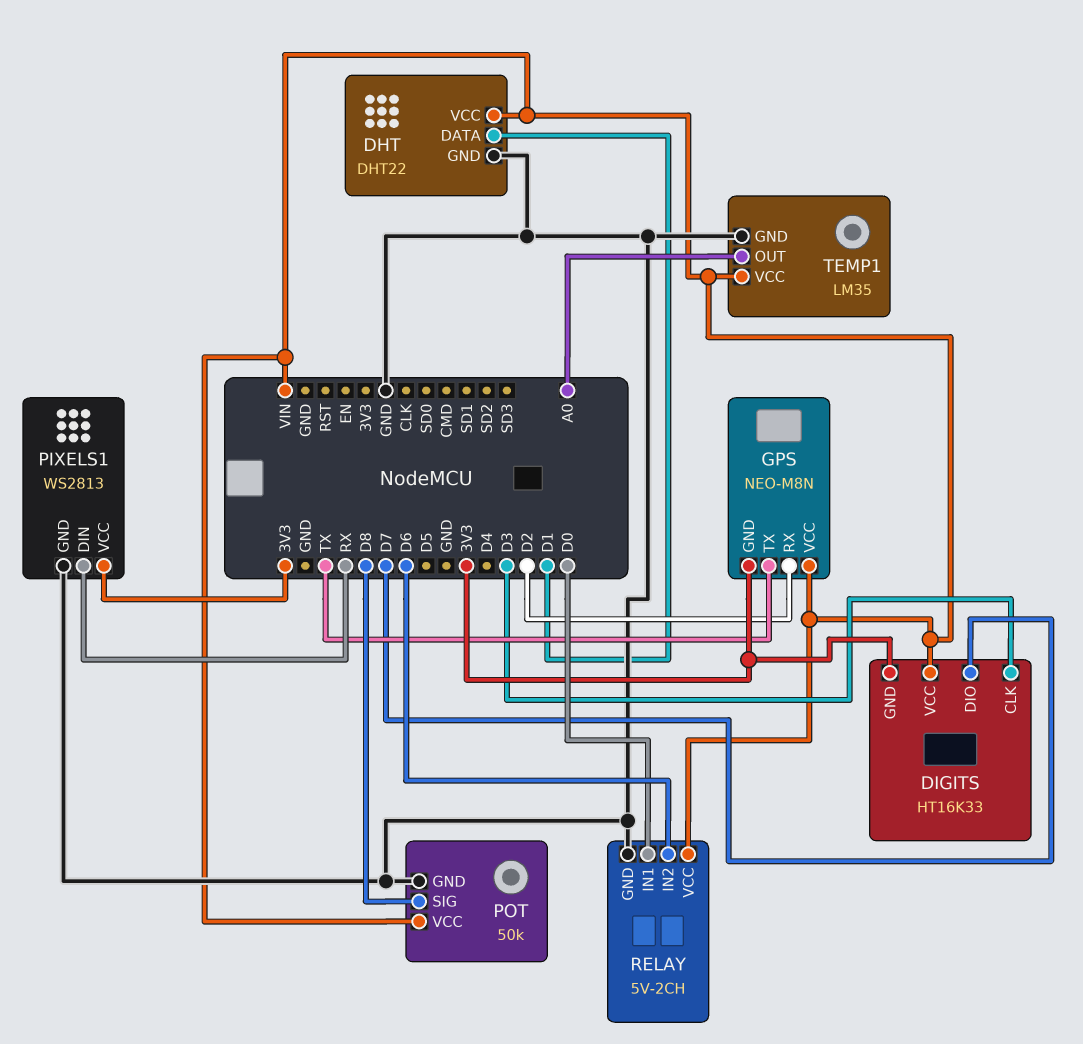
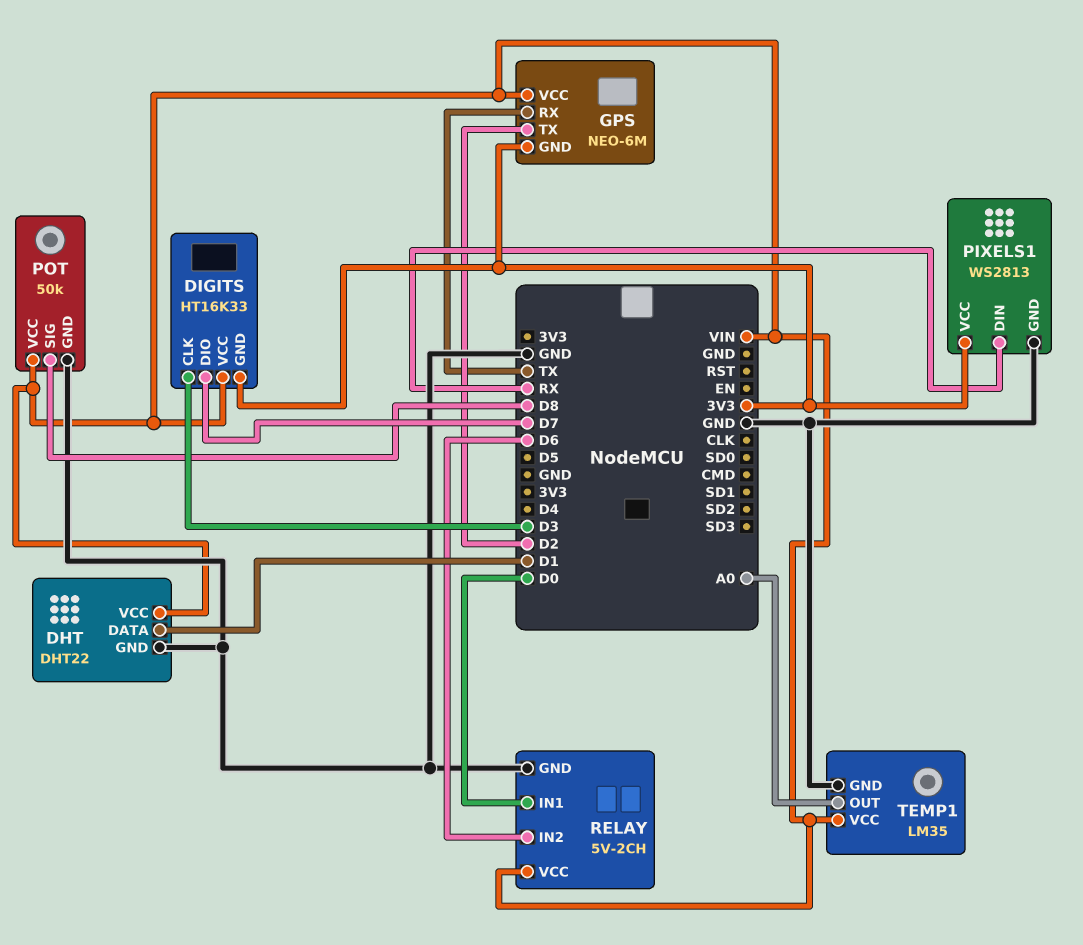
GPS: NEO-M8N -> NEO-6M
GPS pin RX: D2 -> TX
GPS pin TX: TX -> D2

